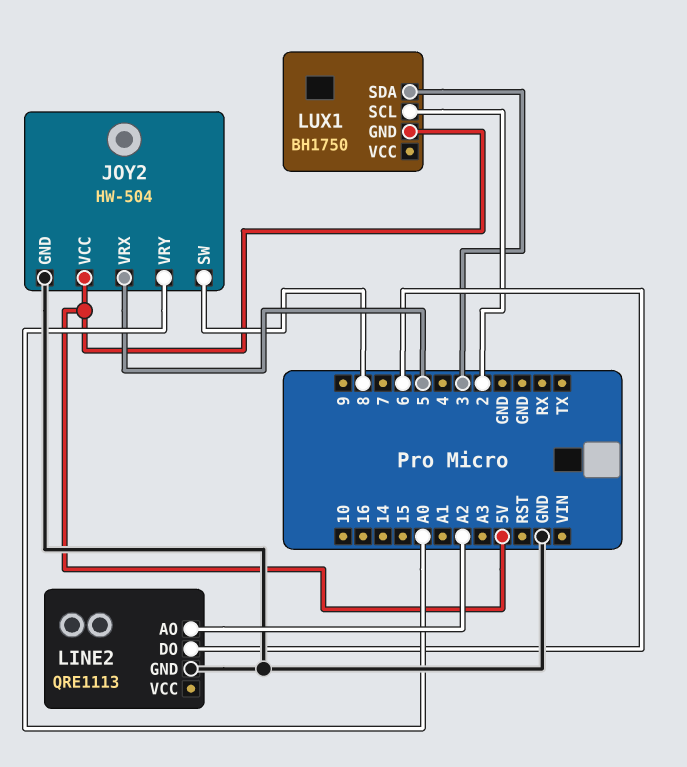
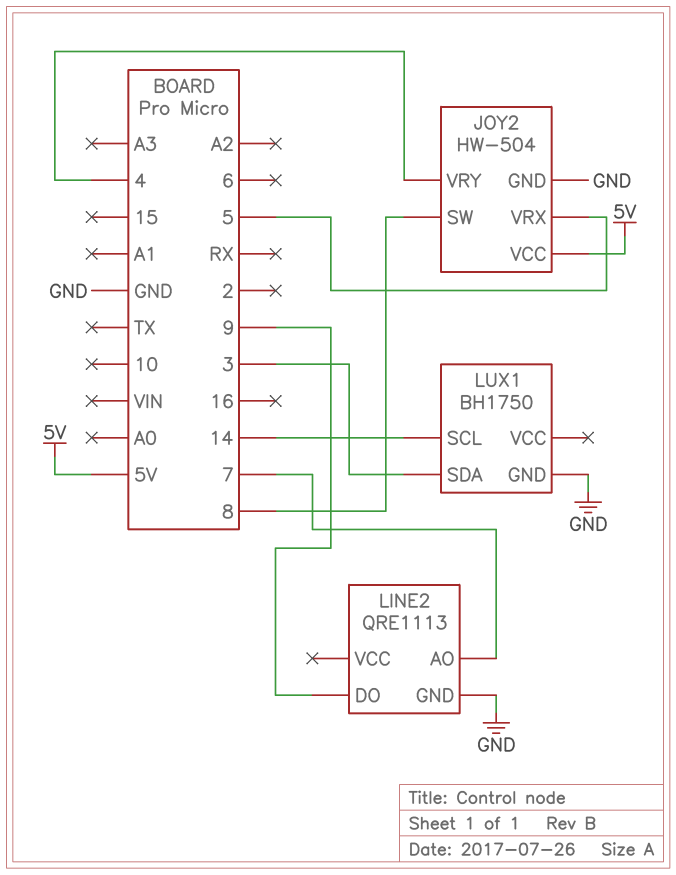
JOY2 pin VRY: A0 -> 4
LINE2 pin AO: A2 -> 7
LINE2 pin DO: 6 -> 9
LUX1 pin GND: 5V -> GND
LUX1 pin SCL: 2 -> 14

